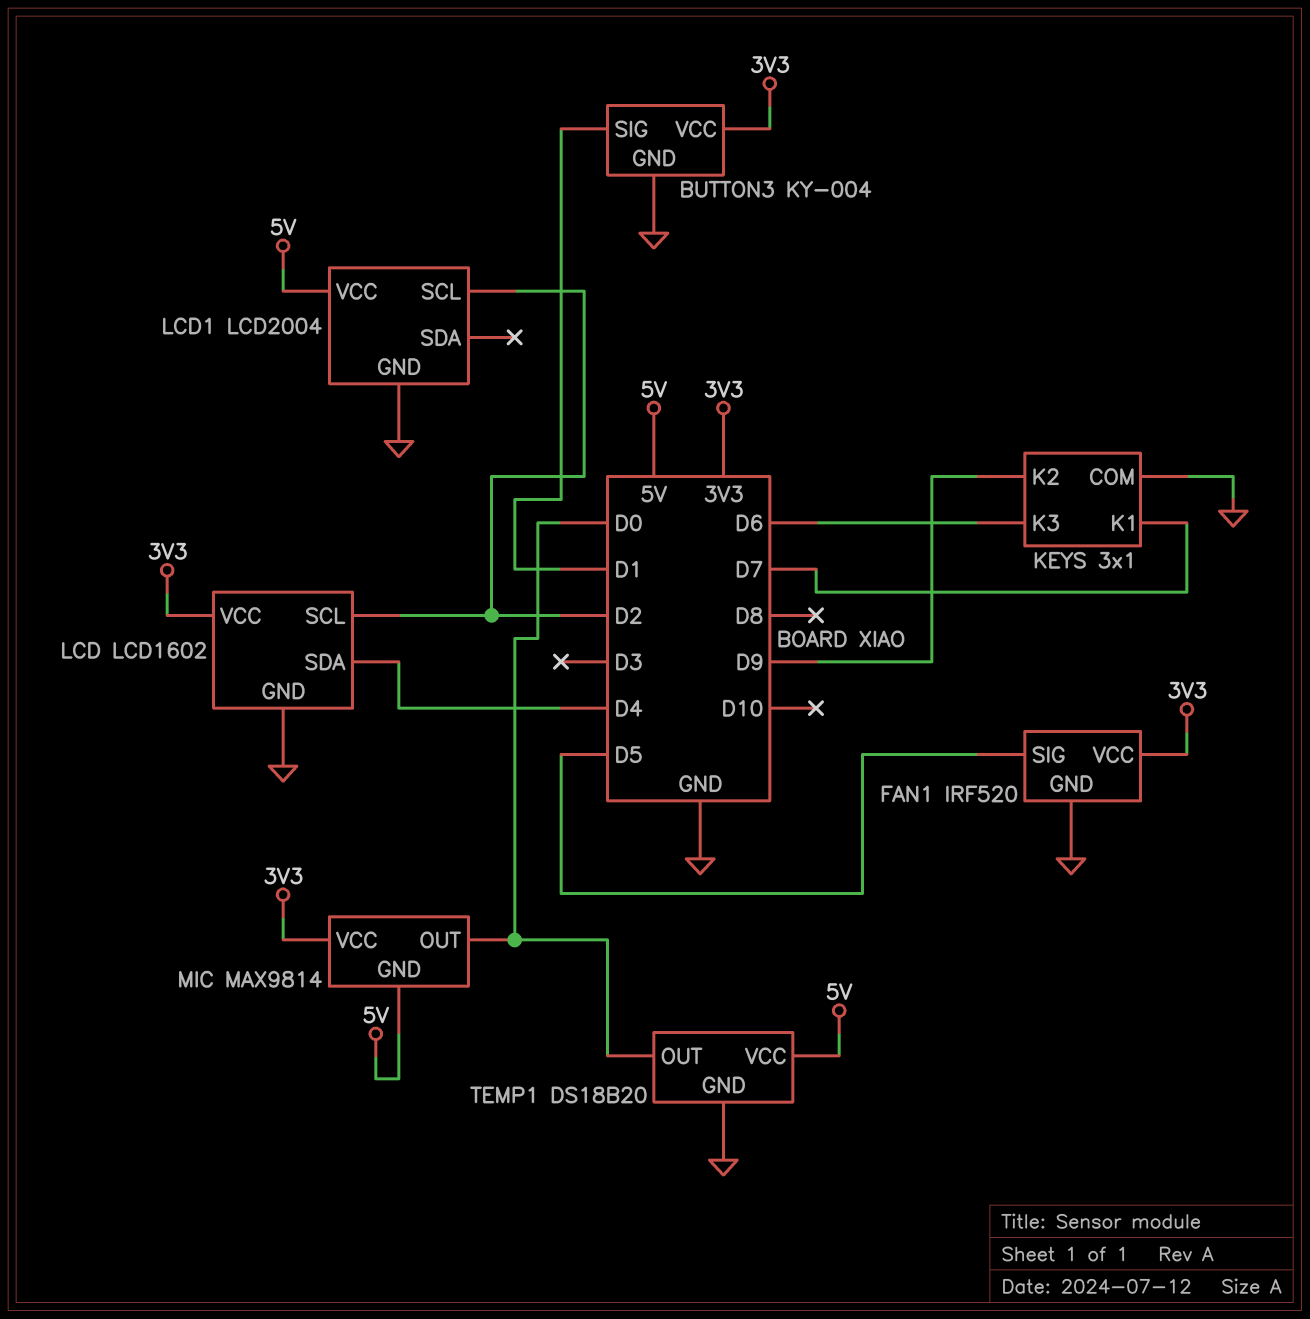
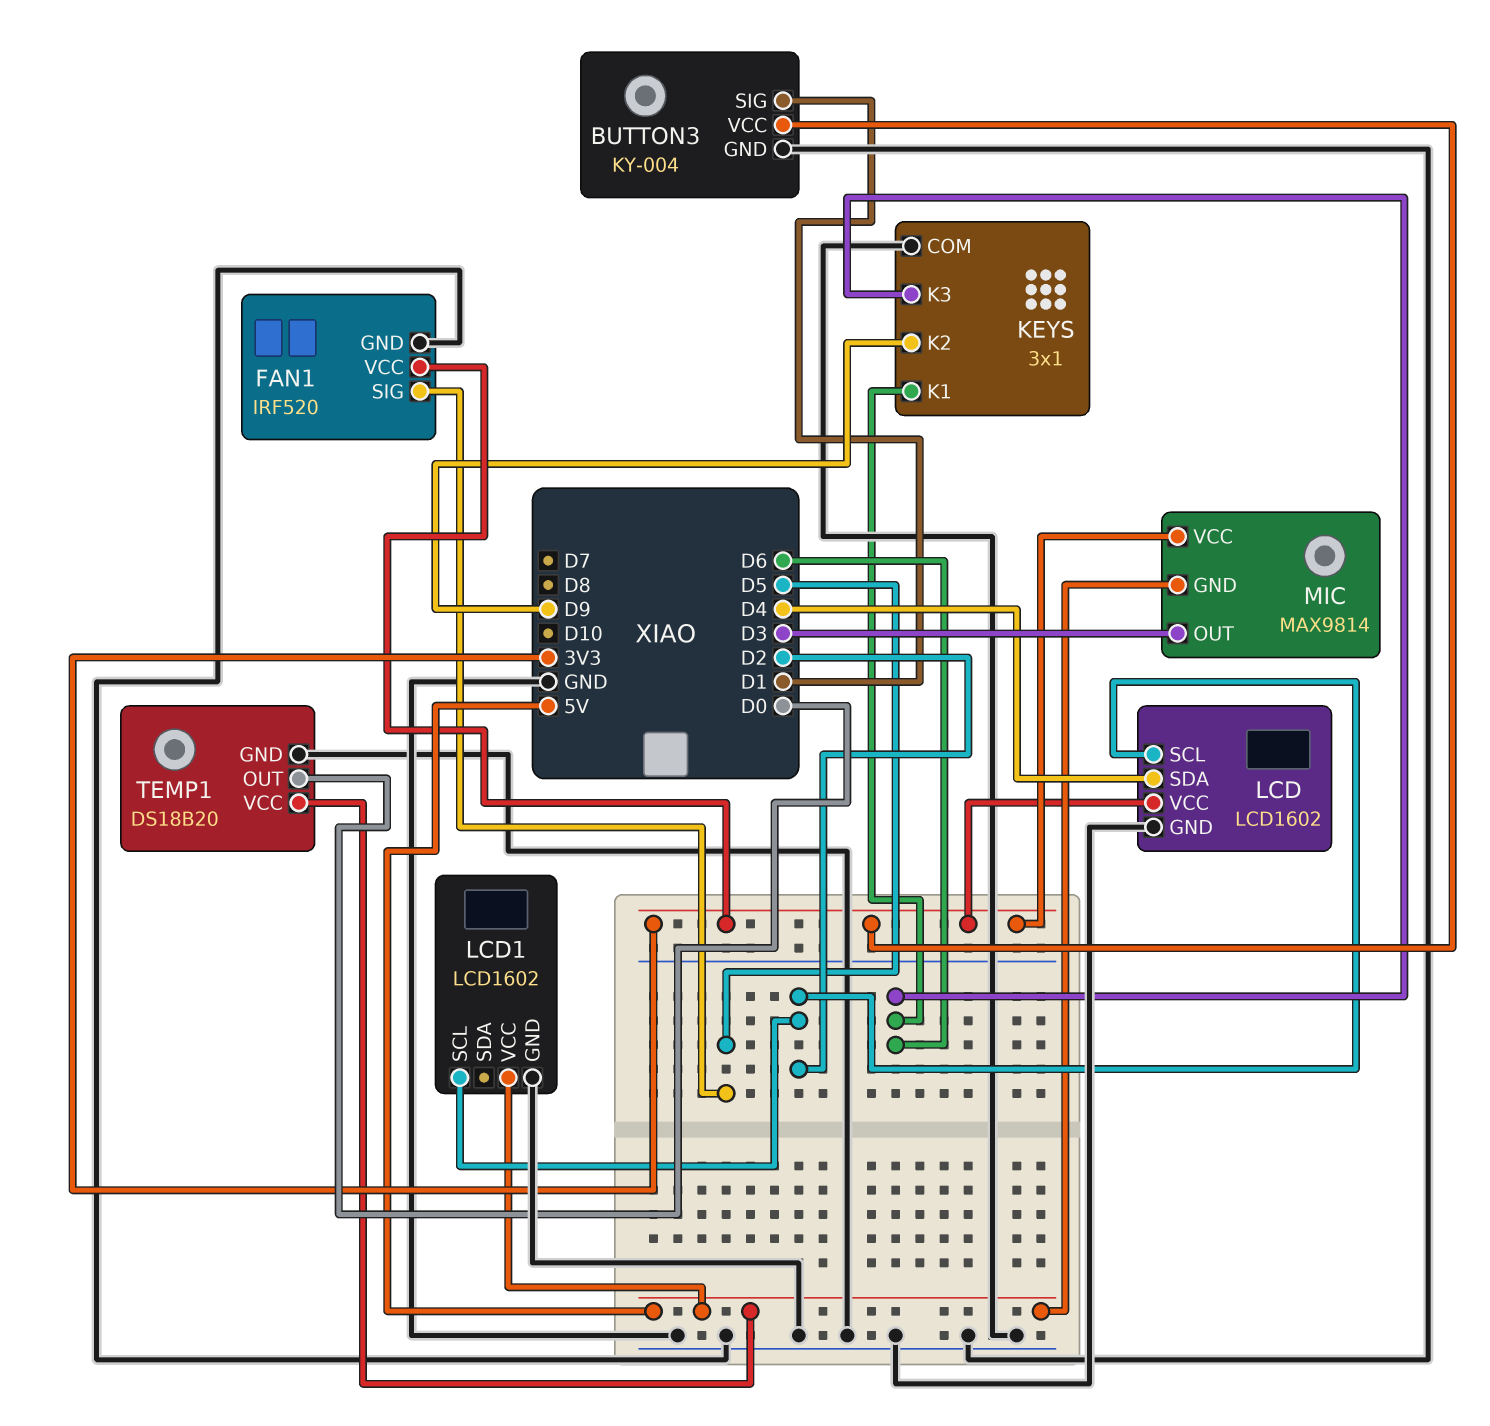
KEYS pin K1: D7 -> D6
LCD1: LCD2004 -> LCD1602
MIC pin OUT: D0 -> D3

